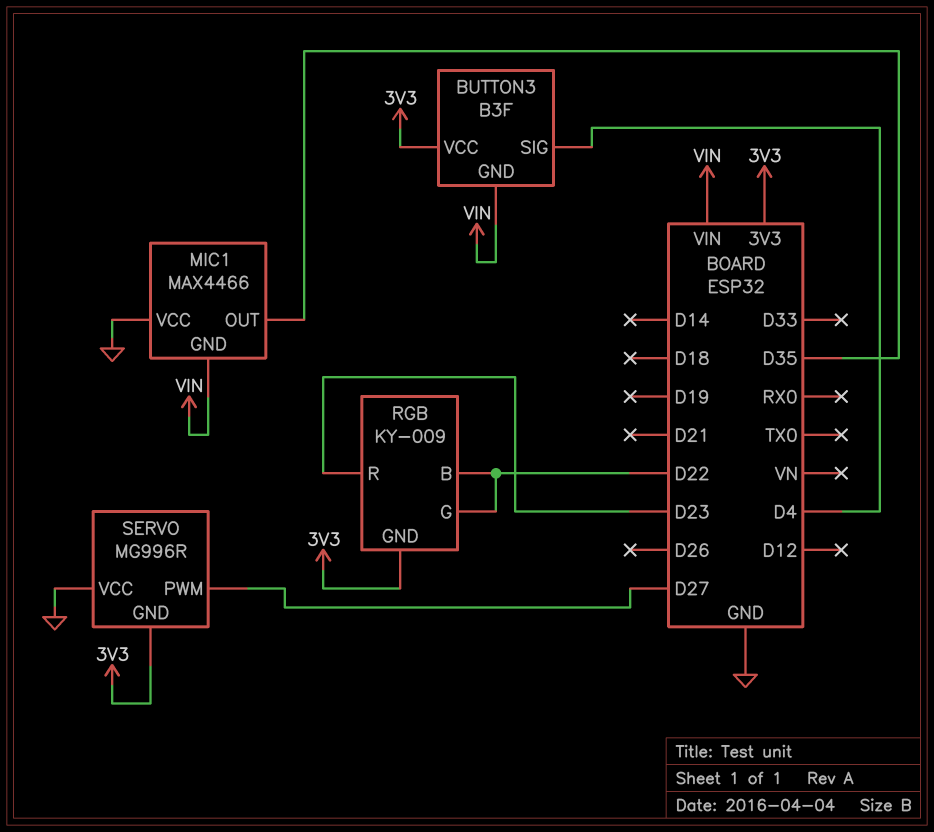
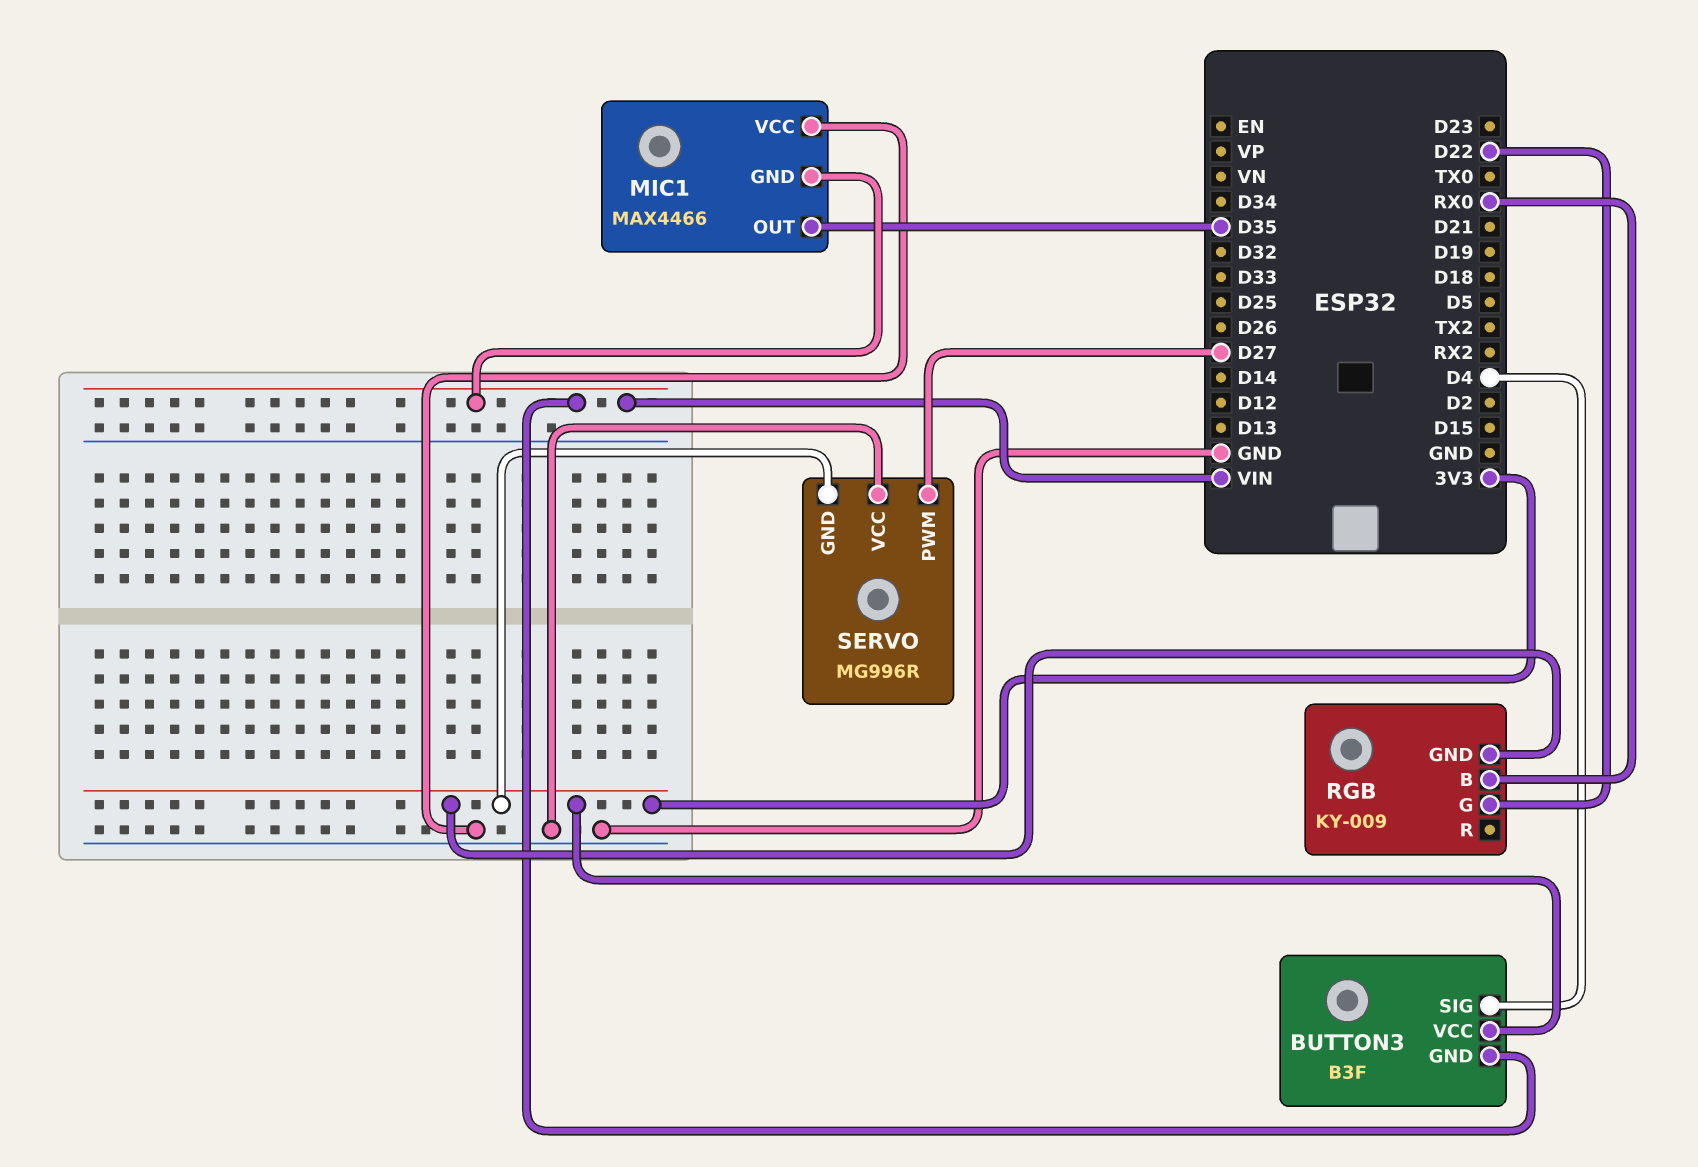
RGB pin B: D22 -> RX0
RGB pin R: D23 -> none

